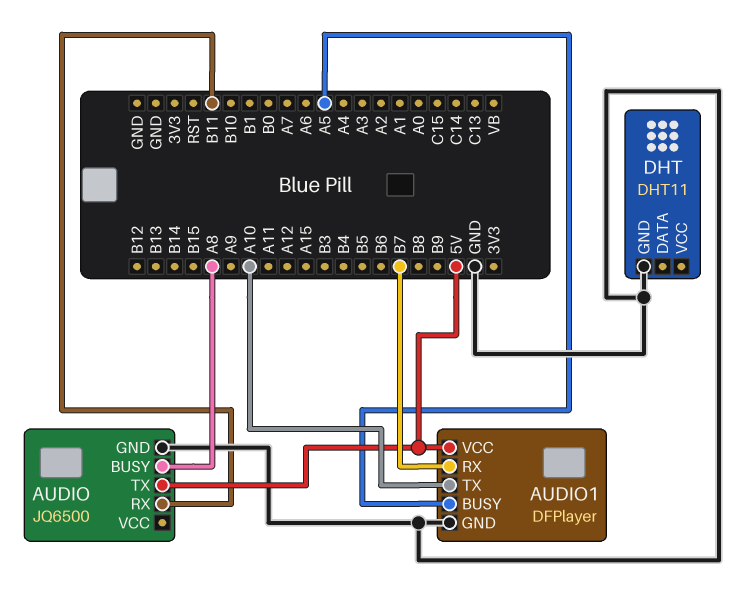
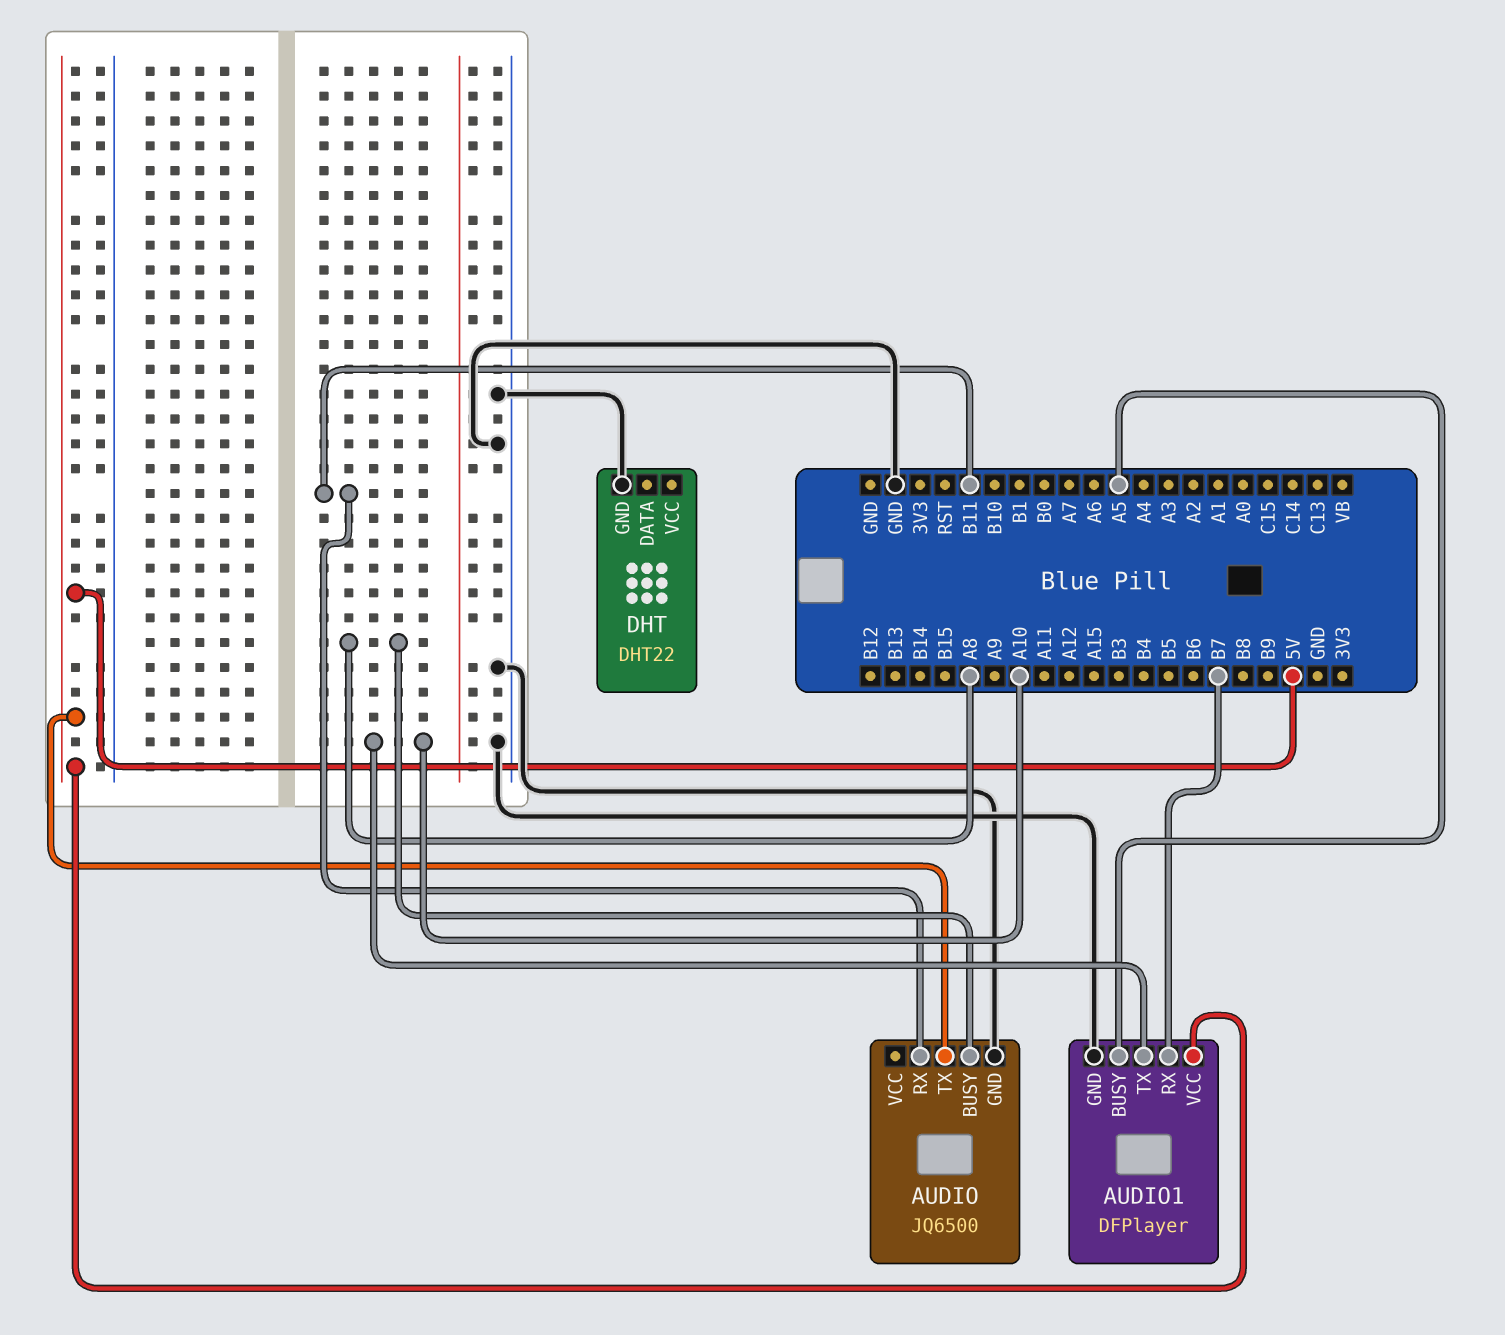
DHT: DHT11 -> DHT22

